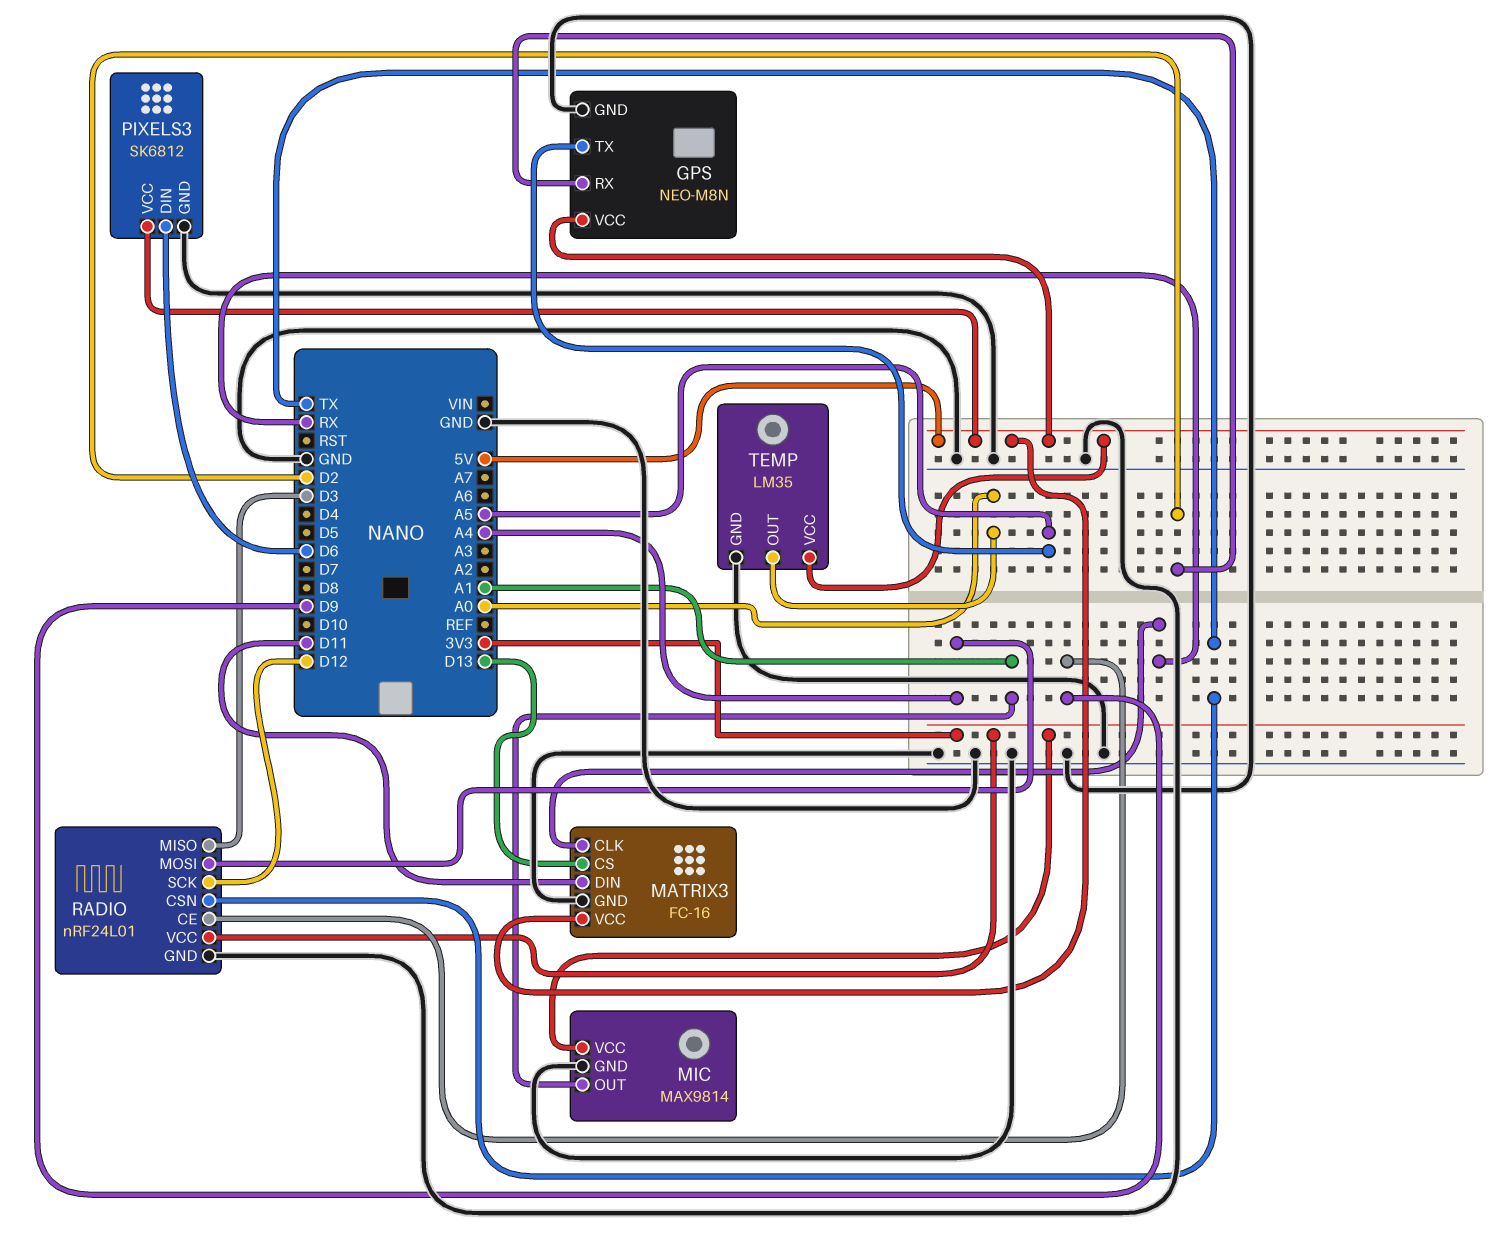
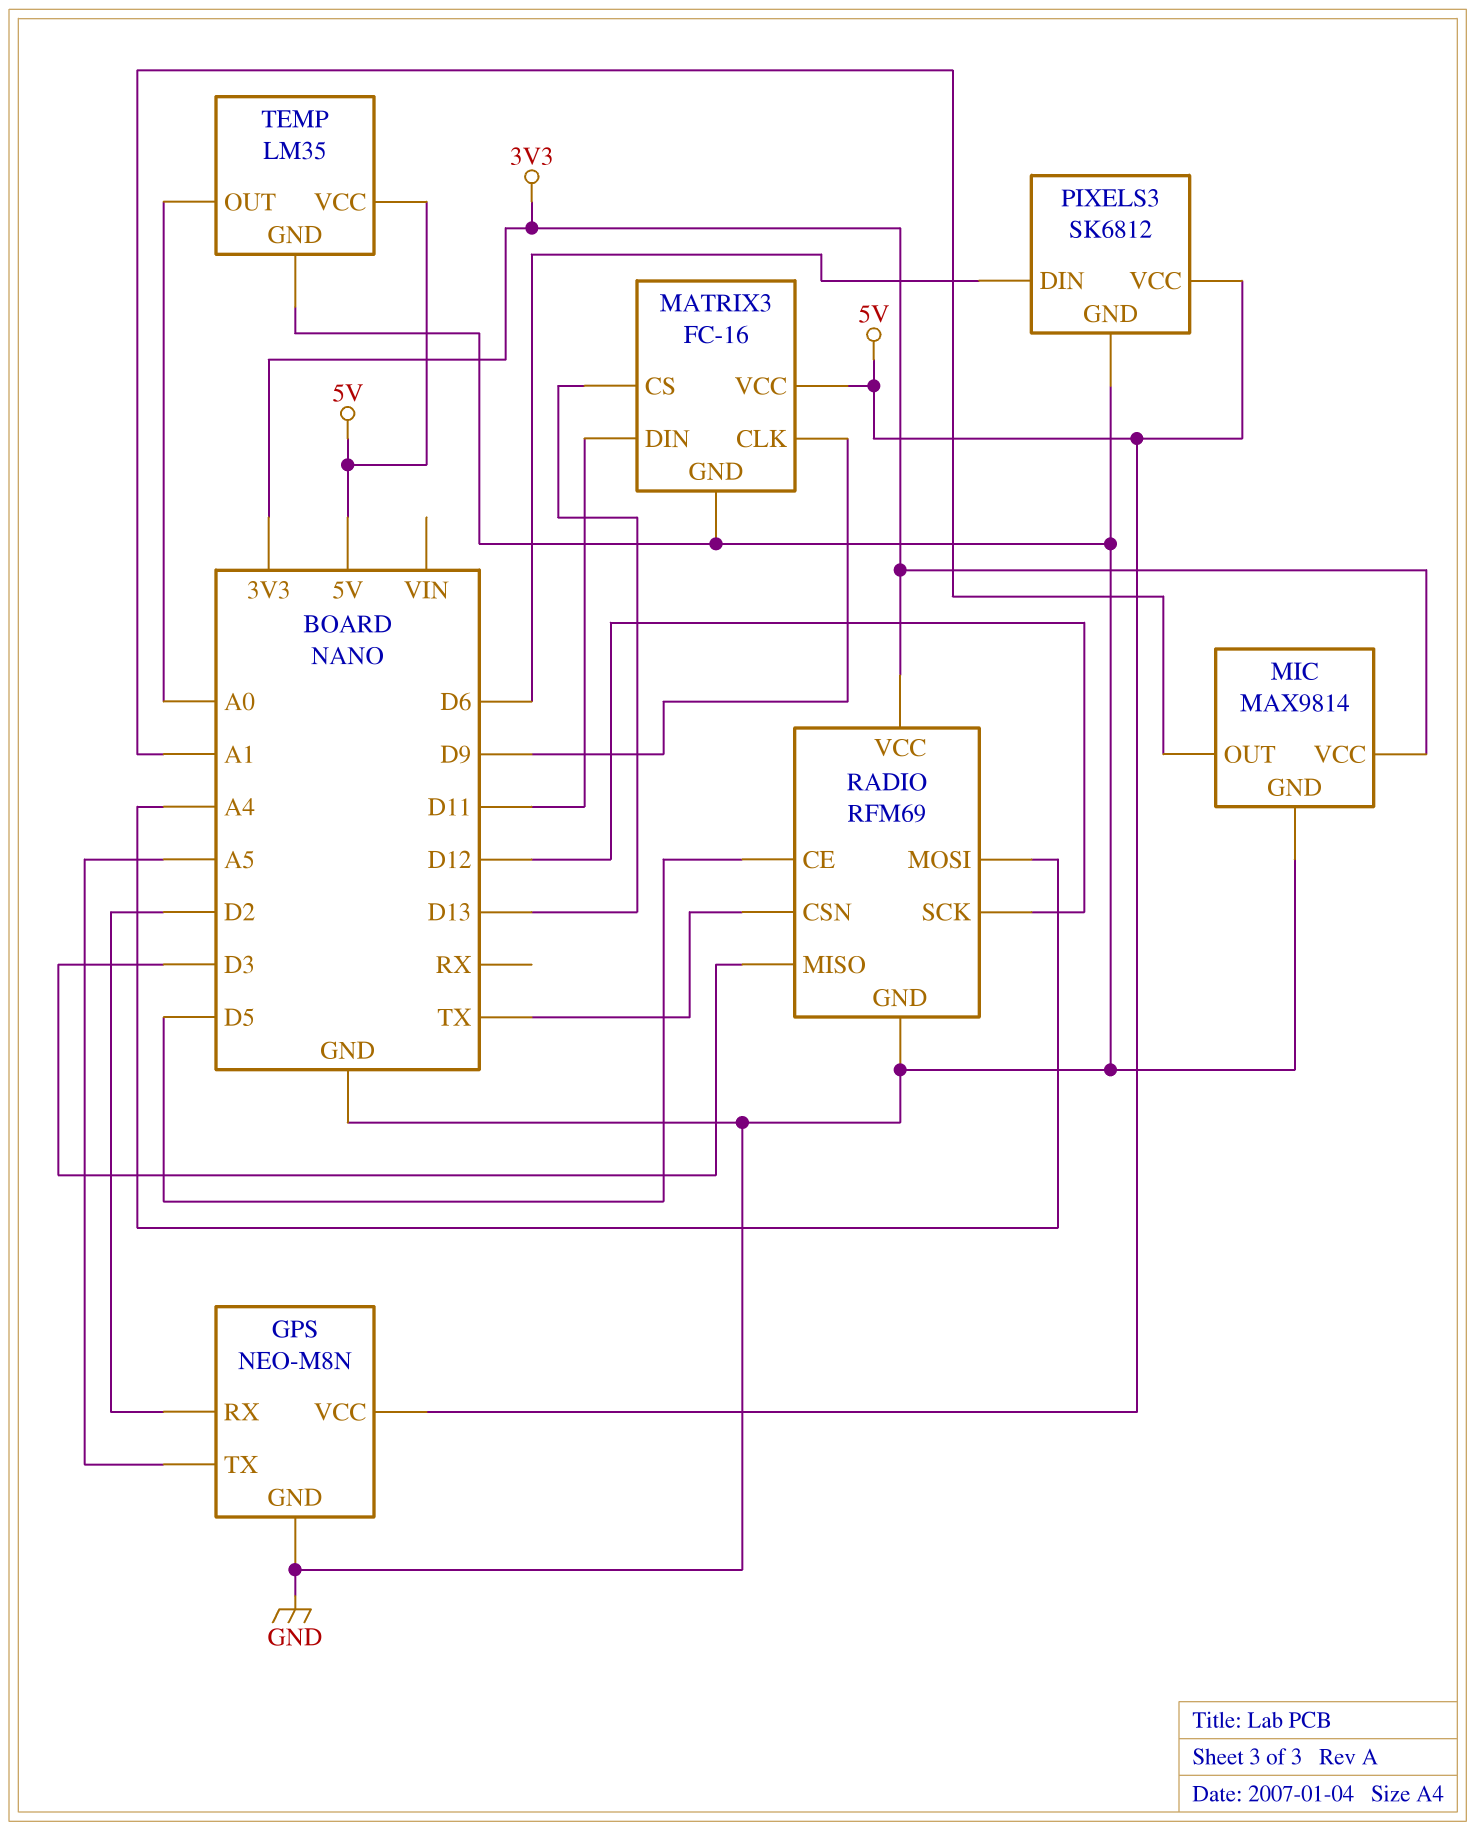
MATRIX3 pin CLK: RX -> D9
RADIO: nRF24L01 -> RFM69
RADIO pin CE: D9 -> D5

